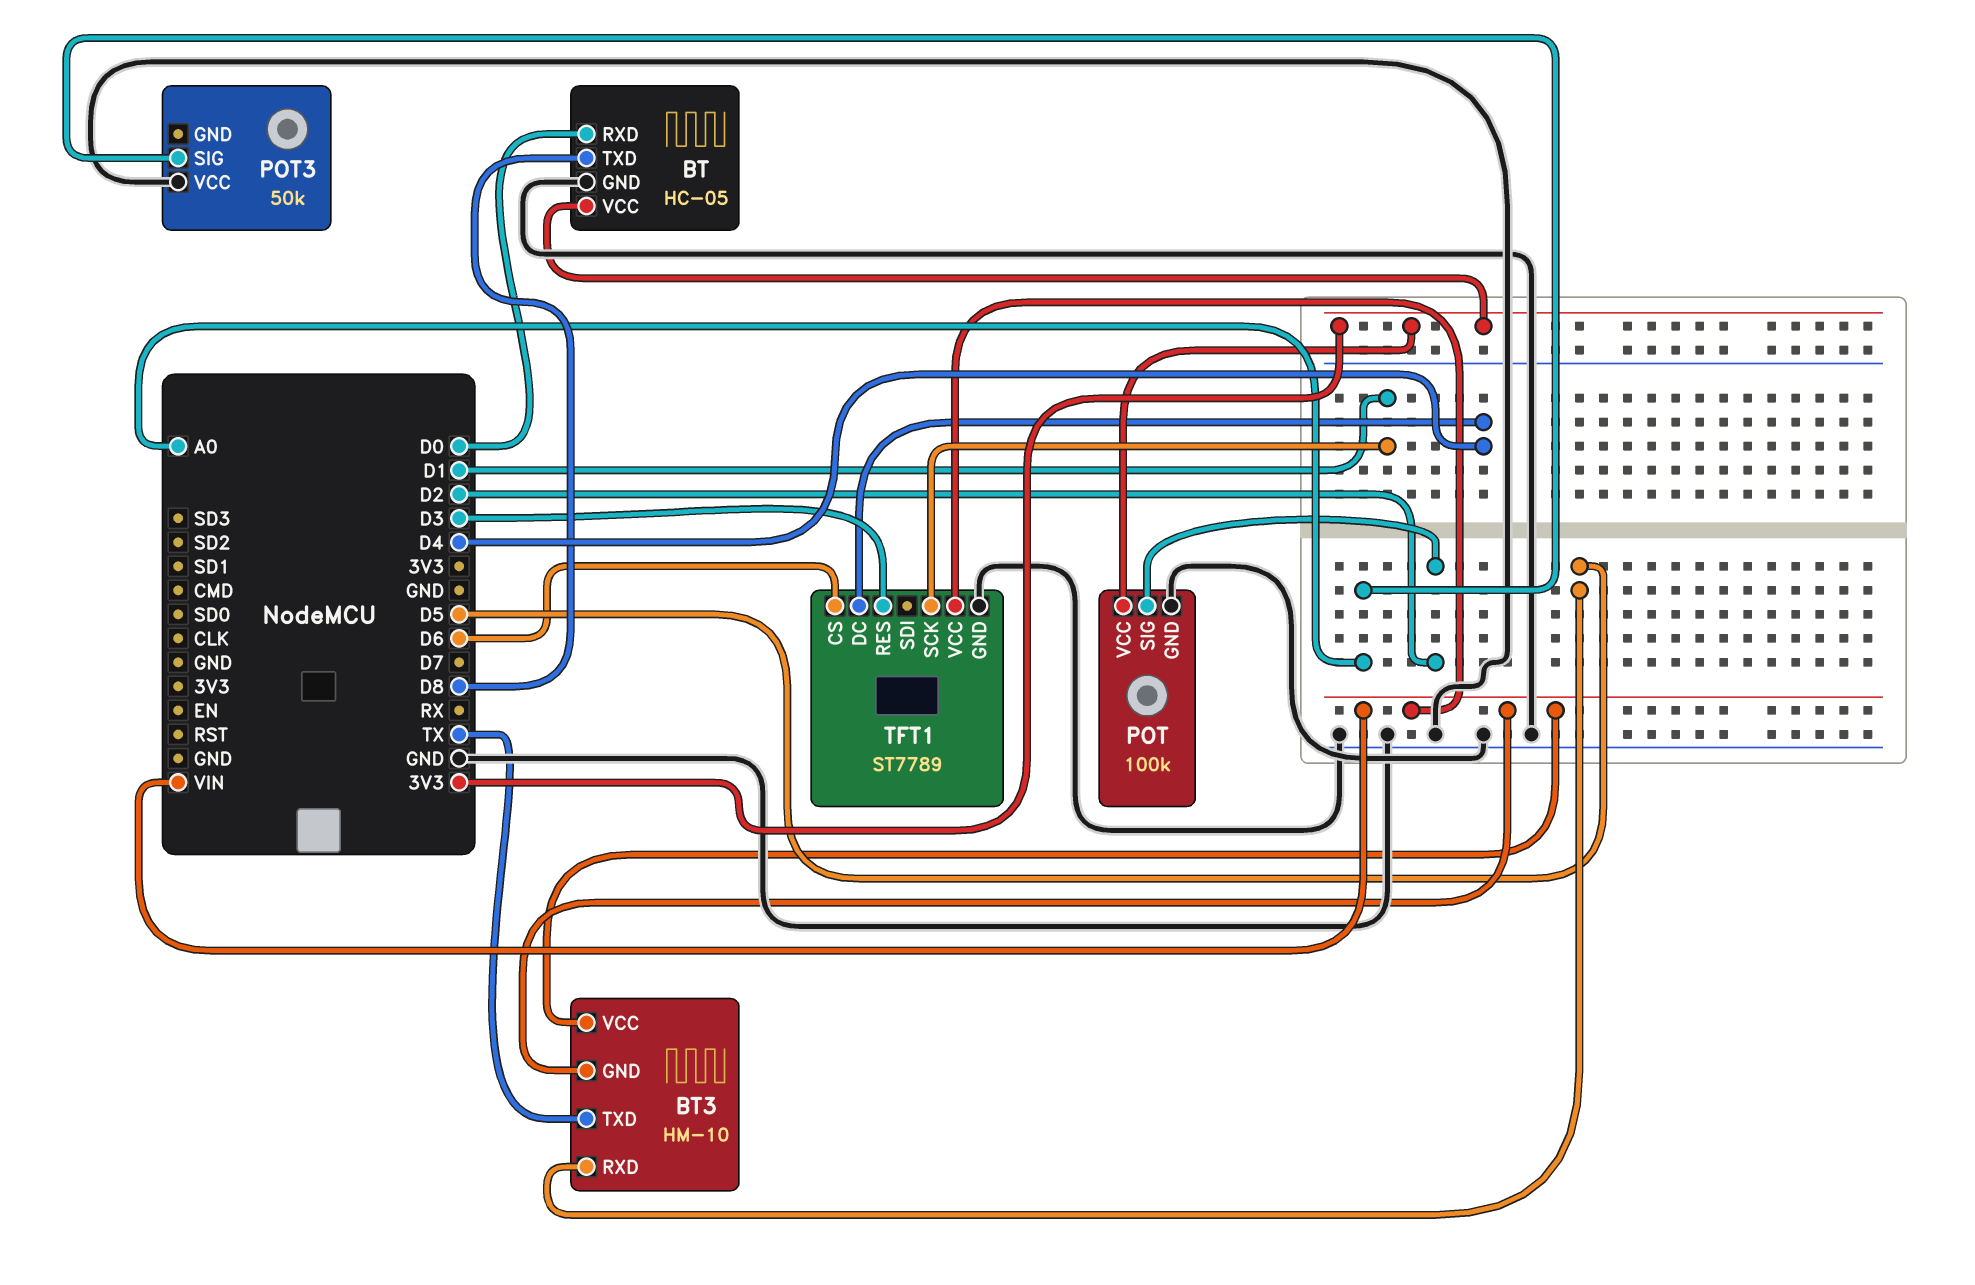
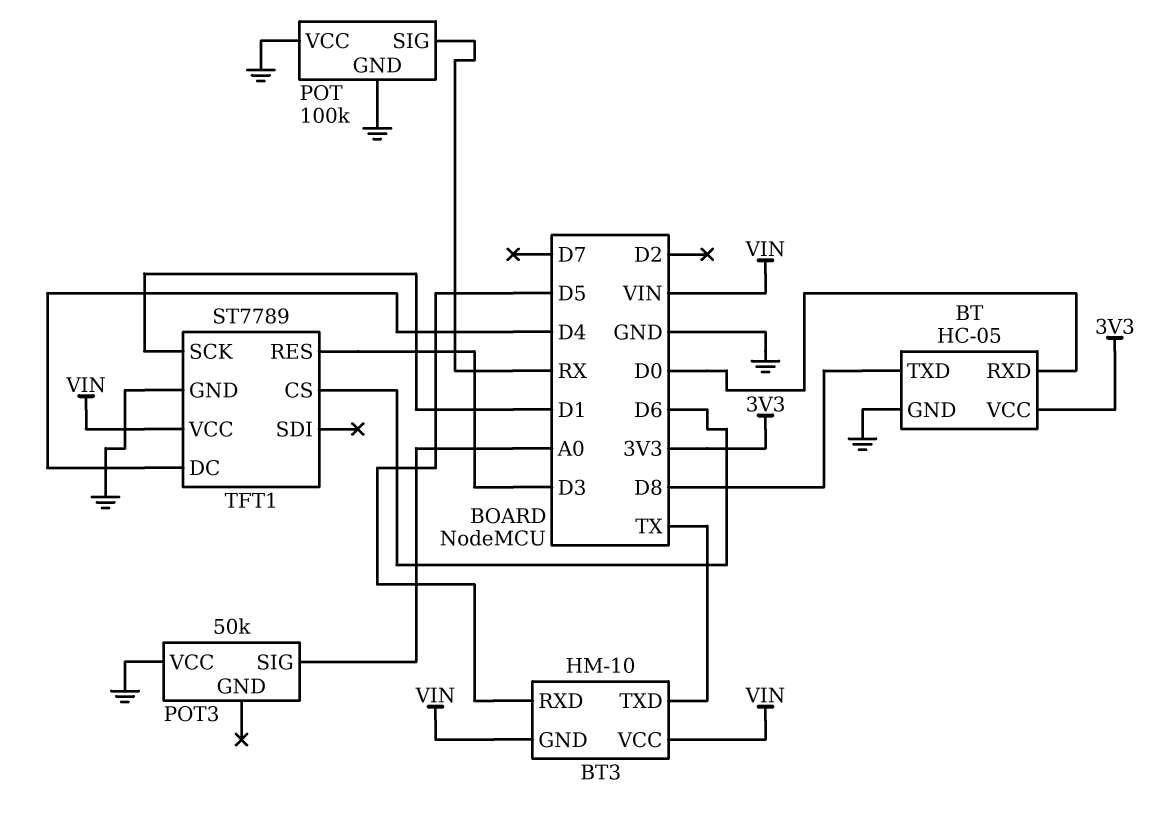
POT pin SIG: D2 -> RX
POT pin VCC: 3V3 -> GND

